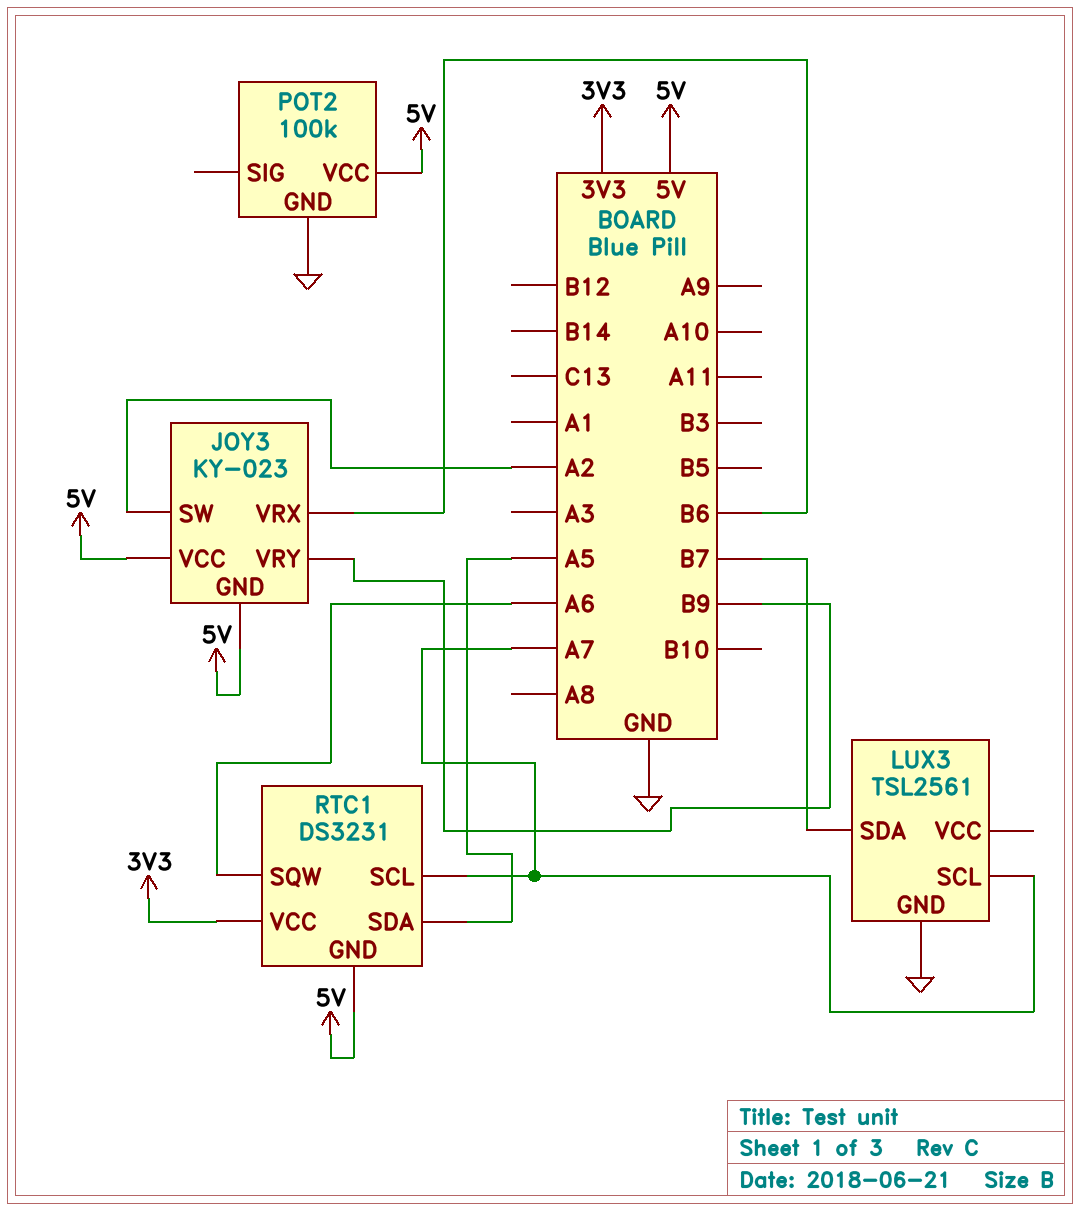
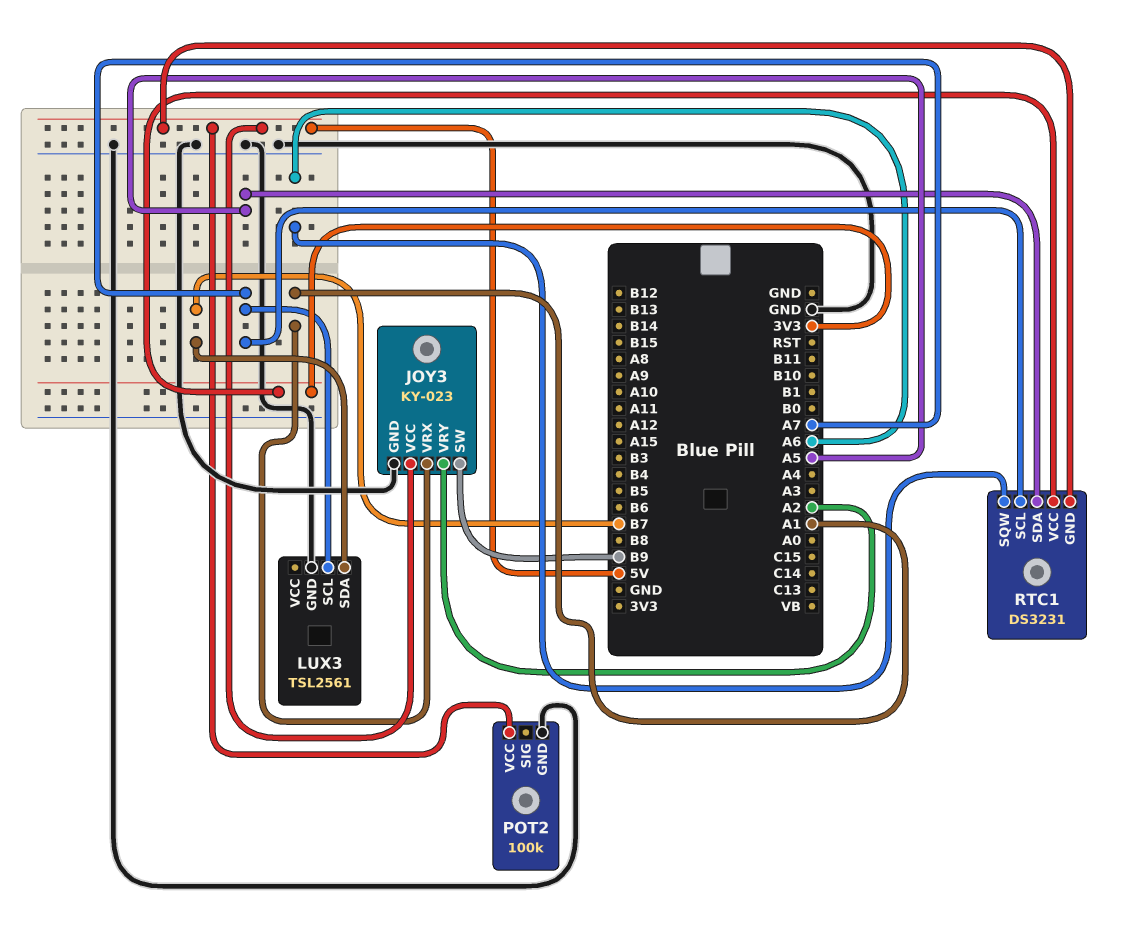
JOY3 pin GND: 5V -> GND
JOY3 pin SW: A2 -> B9
JOY3 pin VRX: B6 -> A1
JOY3 pin VRY: B9 -> A2

